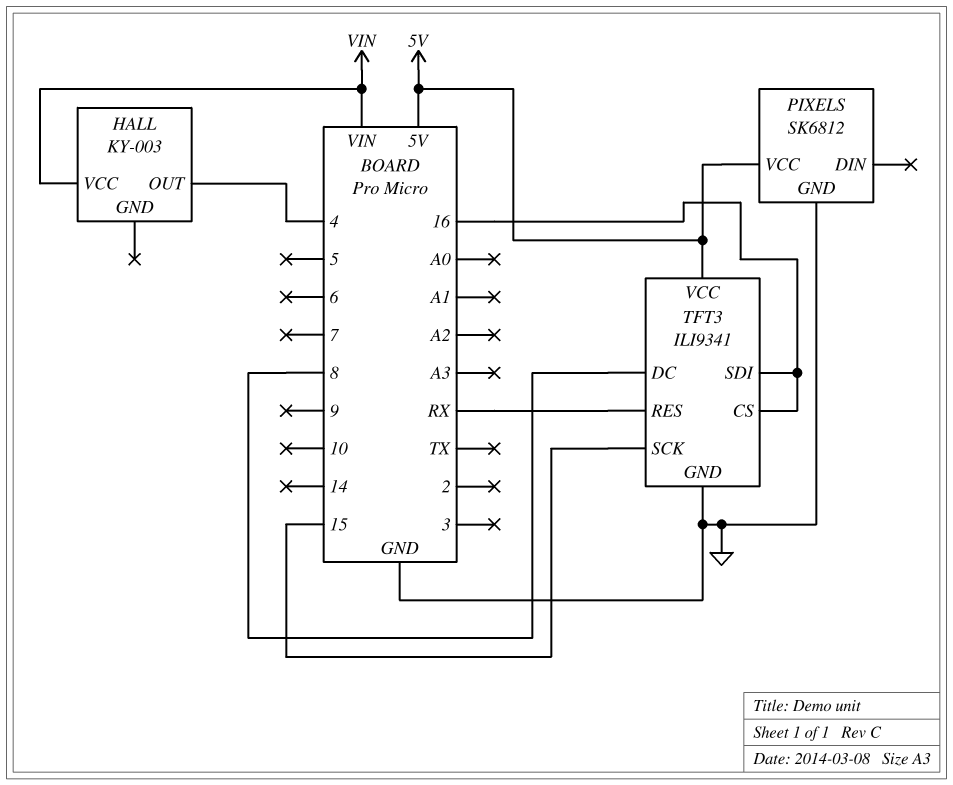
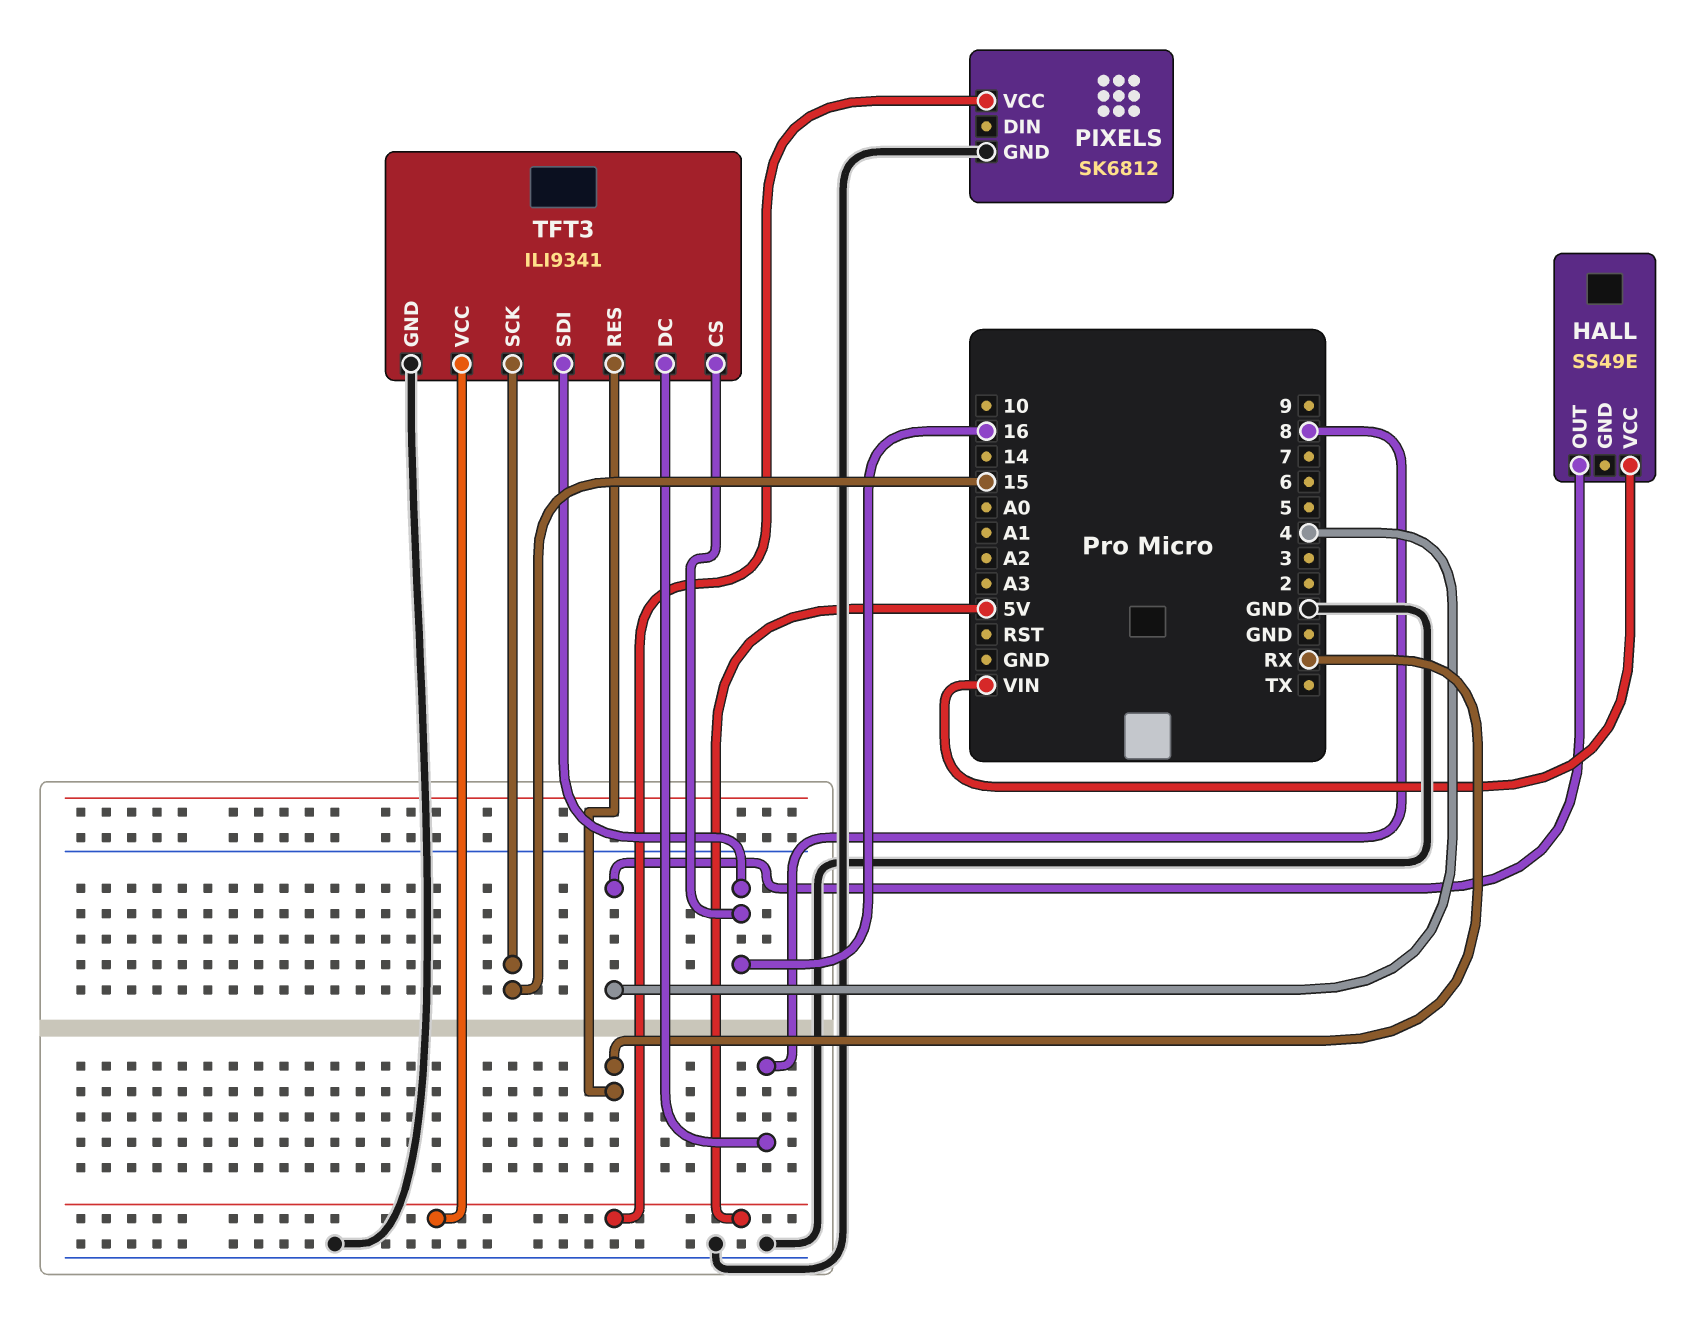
HALL: KY-003 -> SS49E

